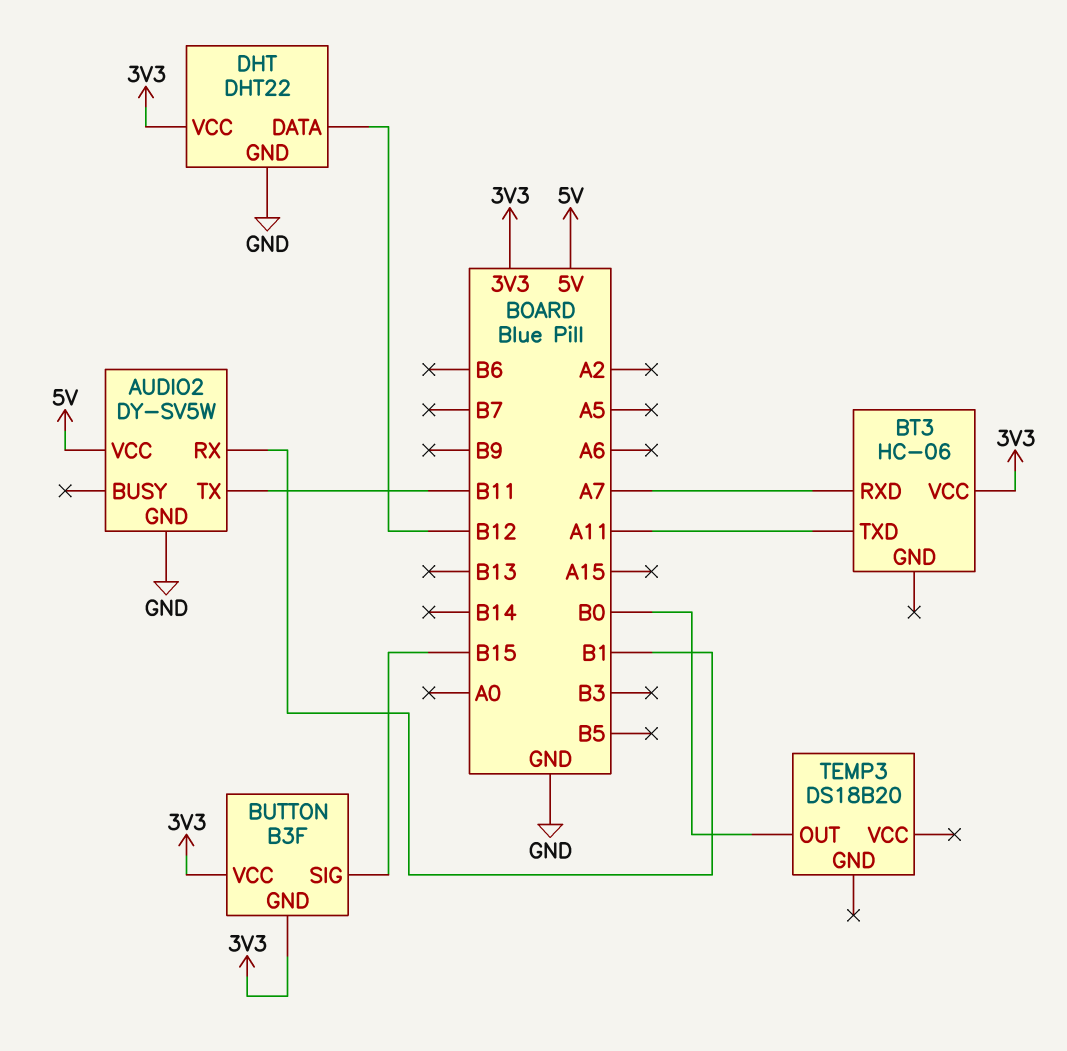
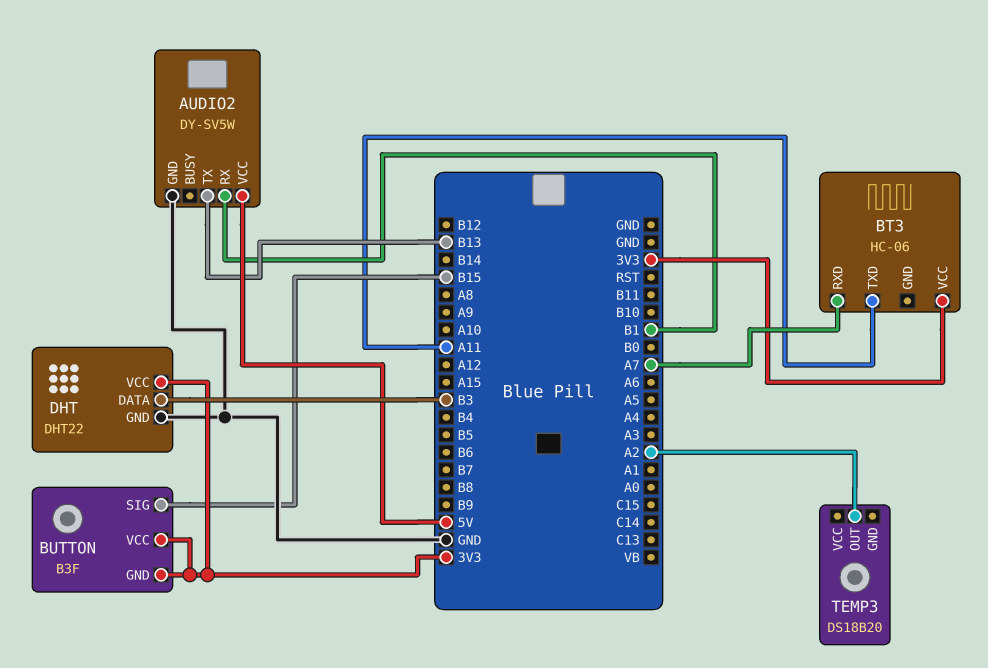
AUDIO2 pin TX: B11 -> B13
DHT pin DATA: B12 -> B3
TEMP3 pin OUT: B0 -> A2

